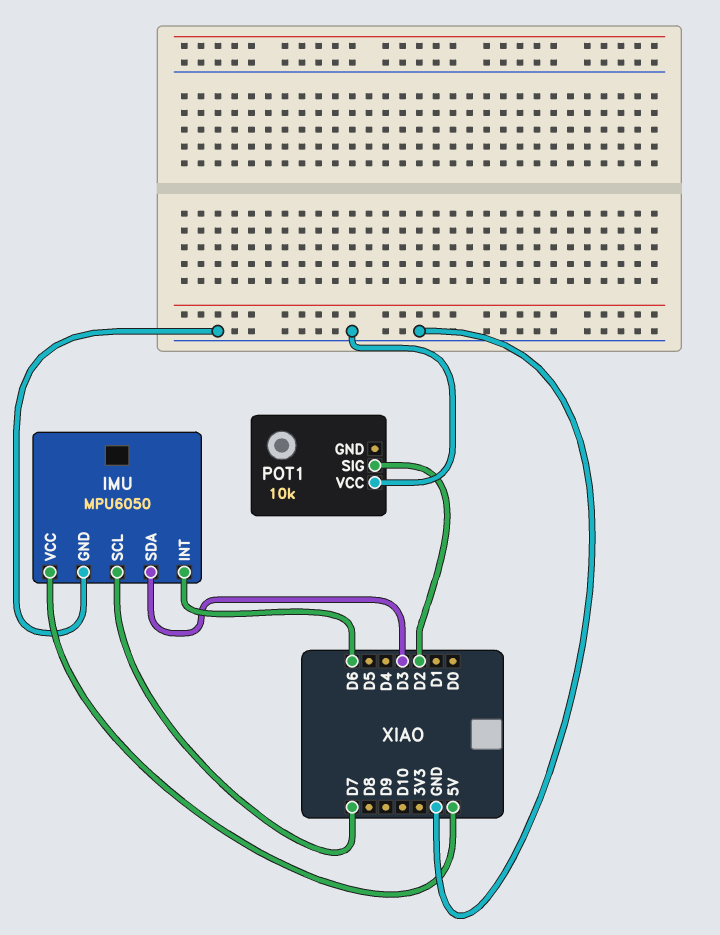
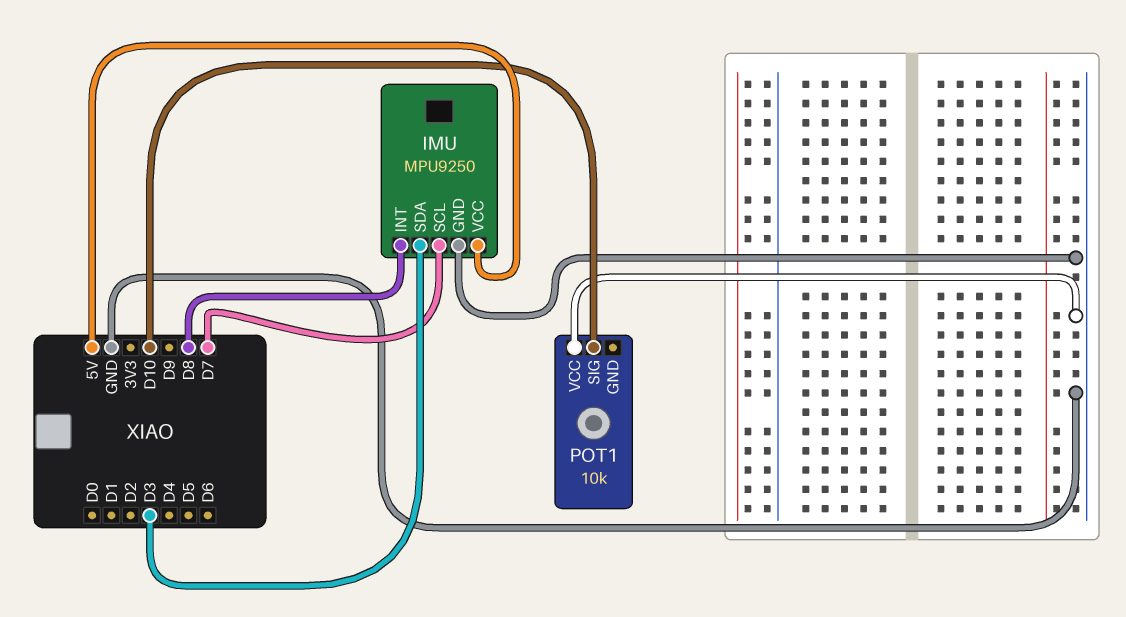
IMU: MPU6050 -> MPU9250
IMU pin INT: D6 -> D8
POT1 pin SIG: D2 -> D10

